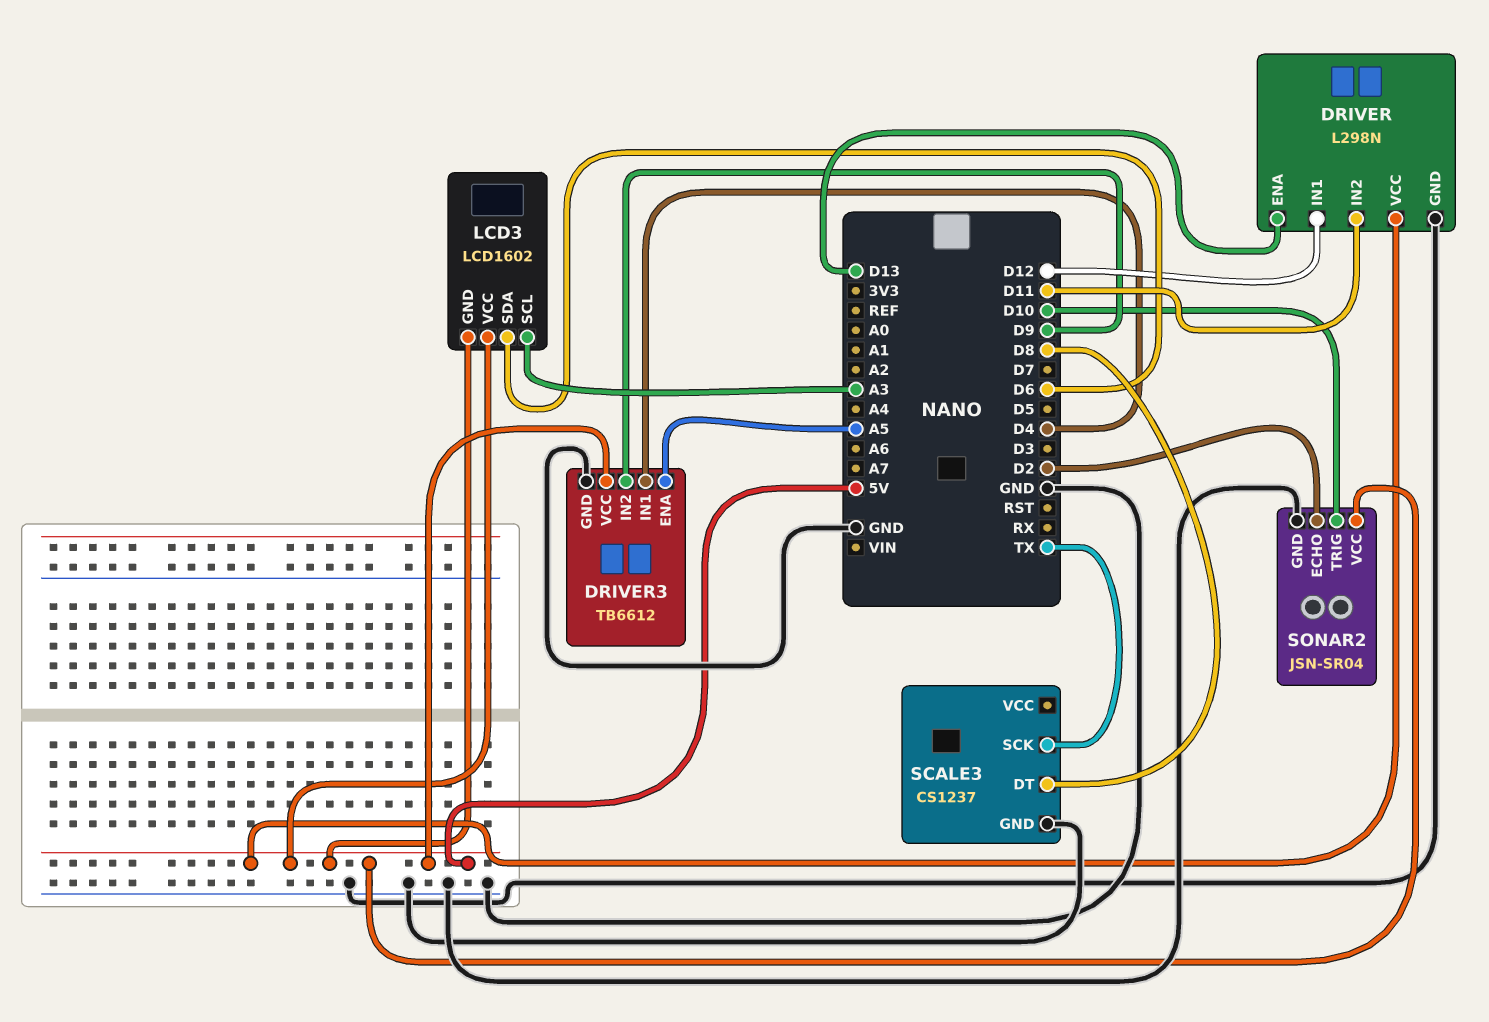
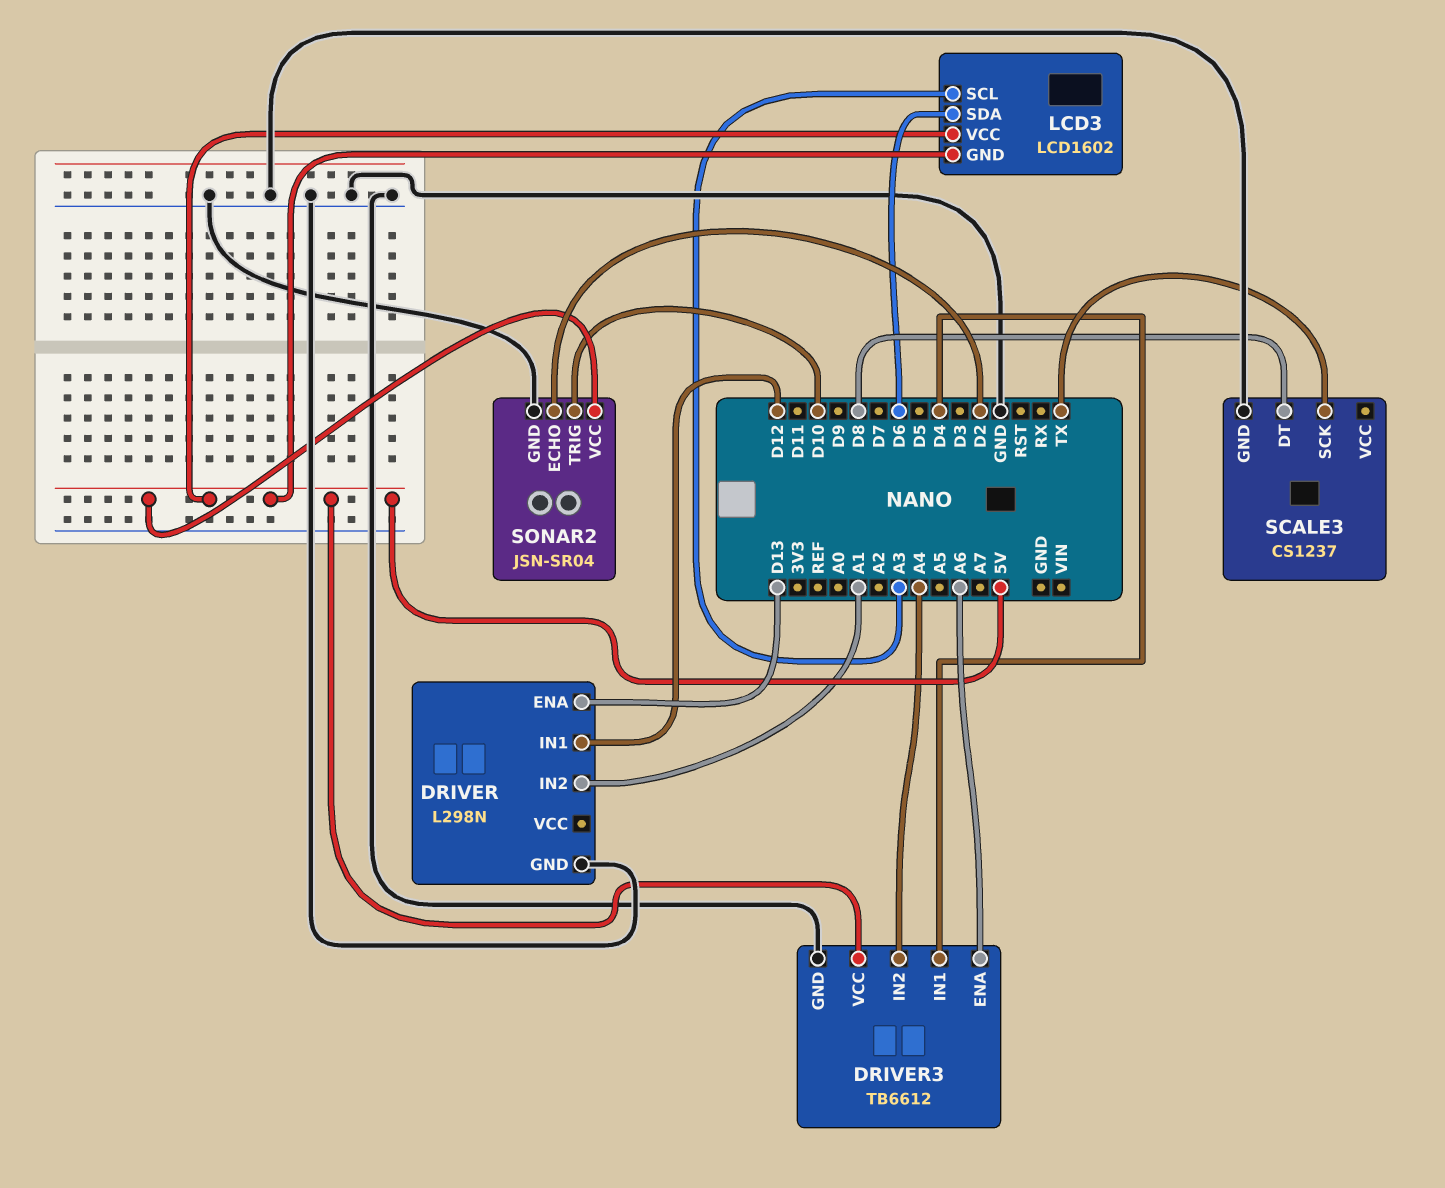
DRIVER pin IN2: D11 -> A1
DRIVER pin VCC: 5V -> none
DRIVER3 pin ENA: A5 -> A6
DRIVER3 pin IN2: D9 -> A4

